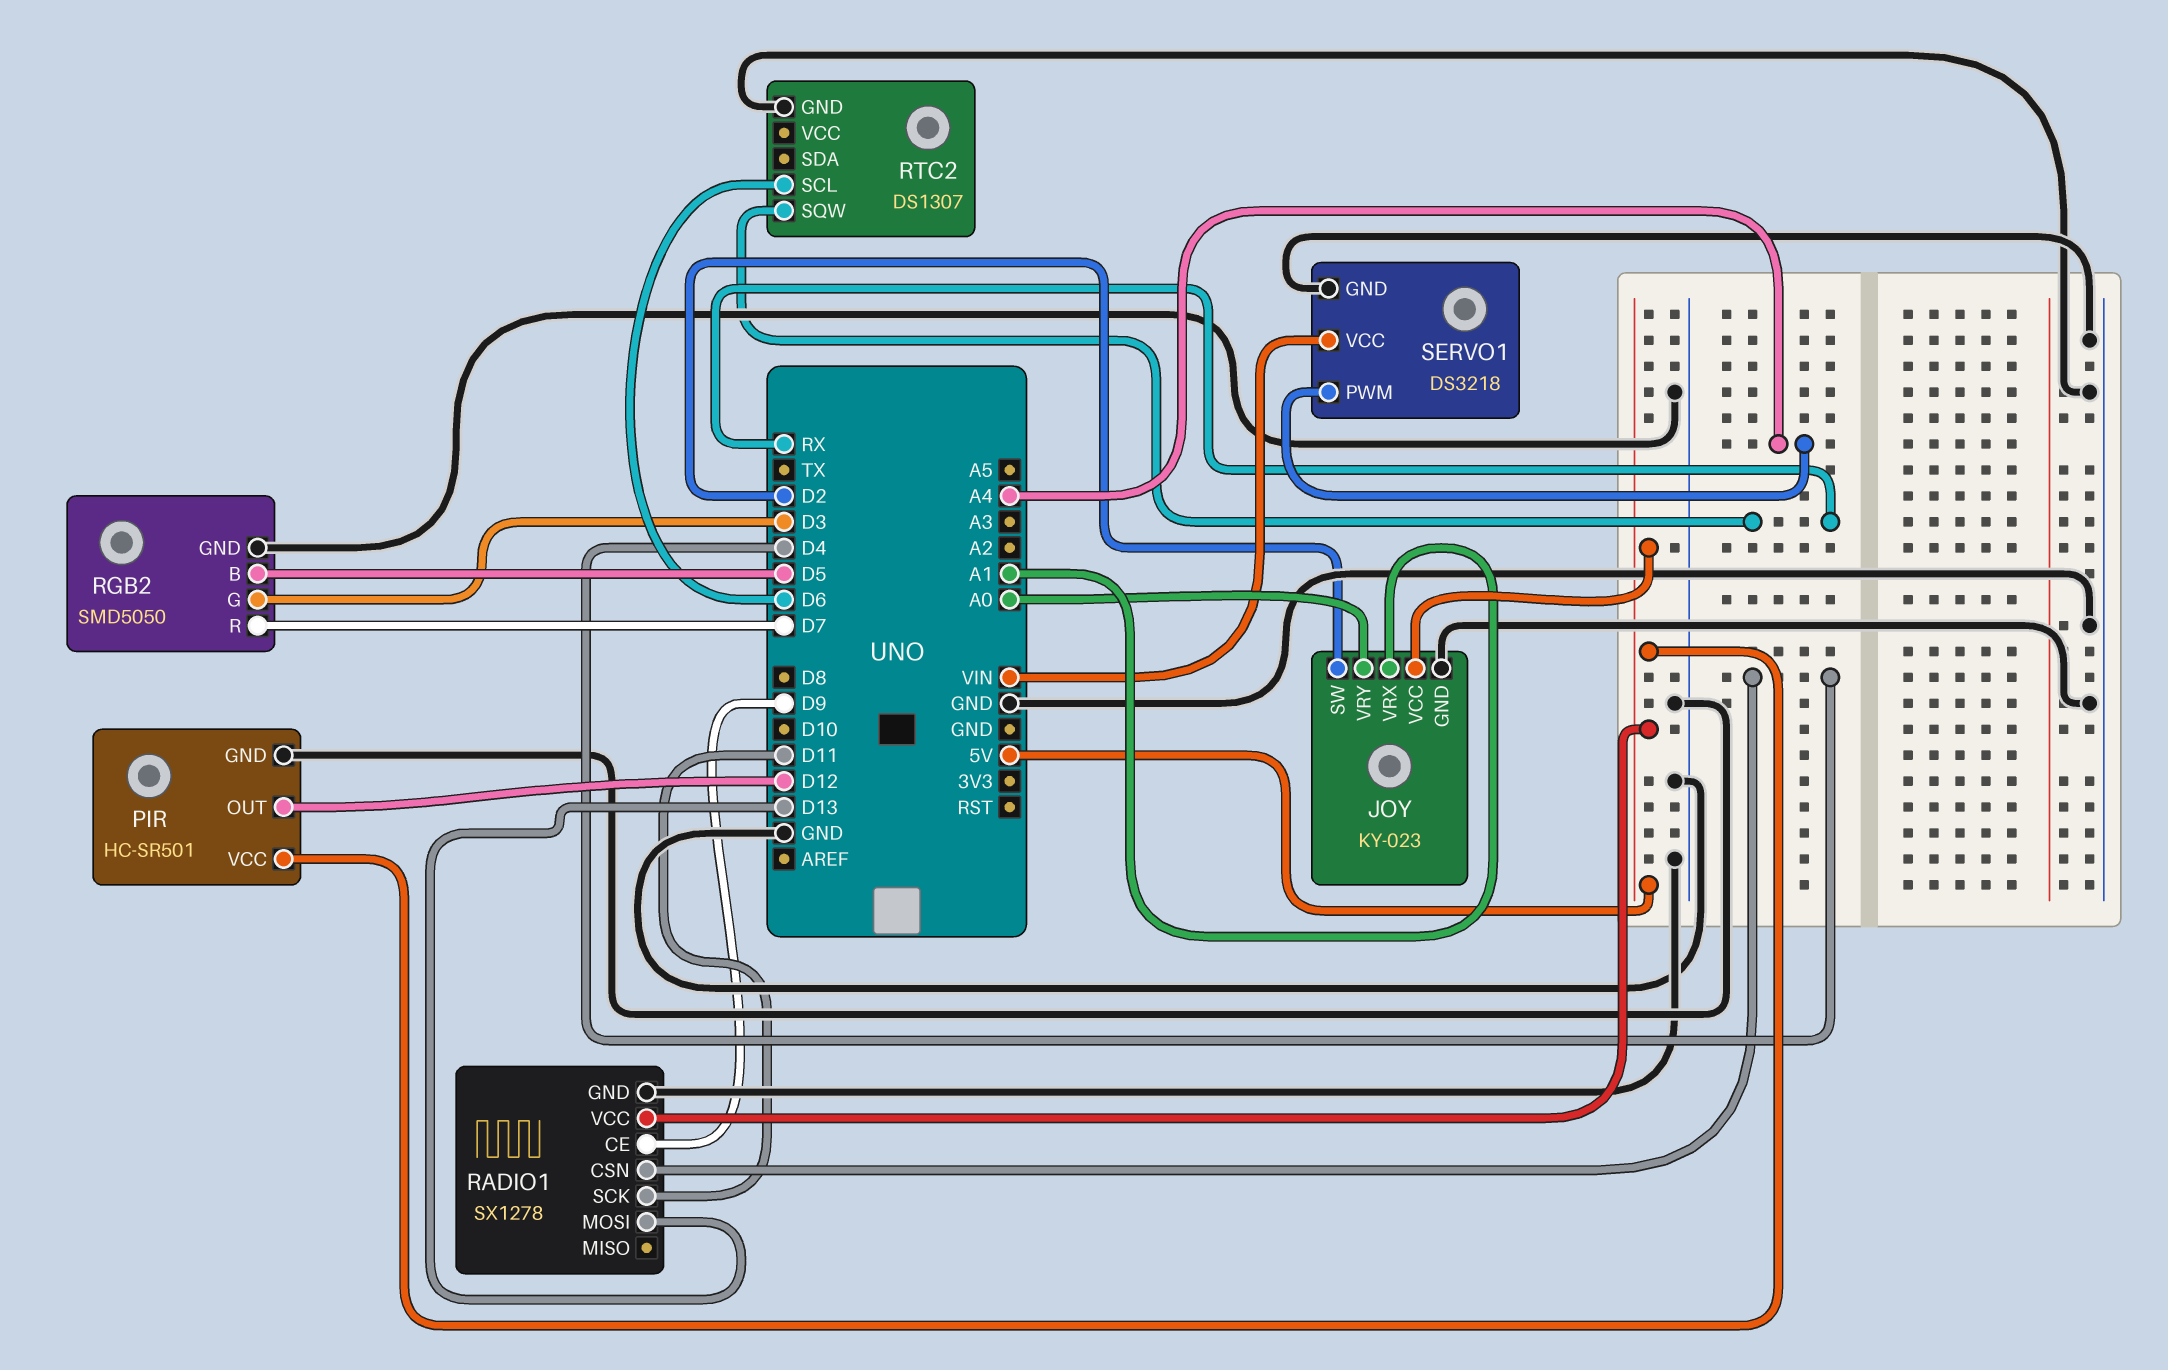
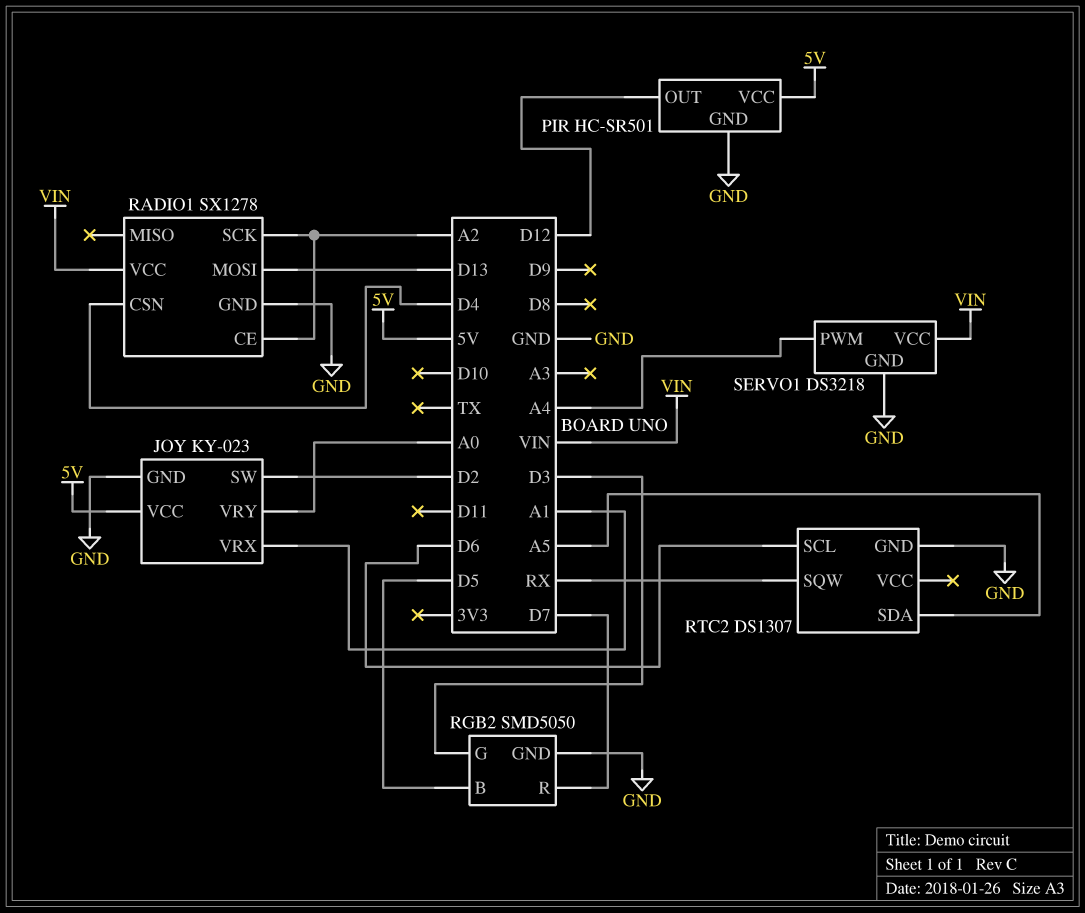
RADIO1 pin CE: D9 -> A2
RADIO1 pin SCK: D11 -> A2
RADIO1 pin VCC: 5V -> VIN
RTC2 pin SDA: none -> A5

